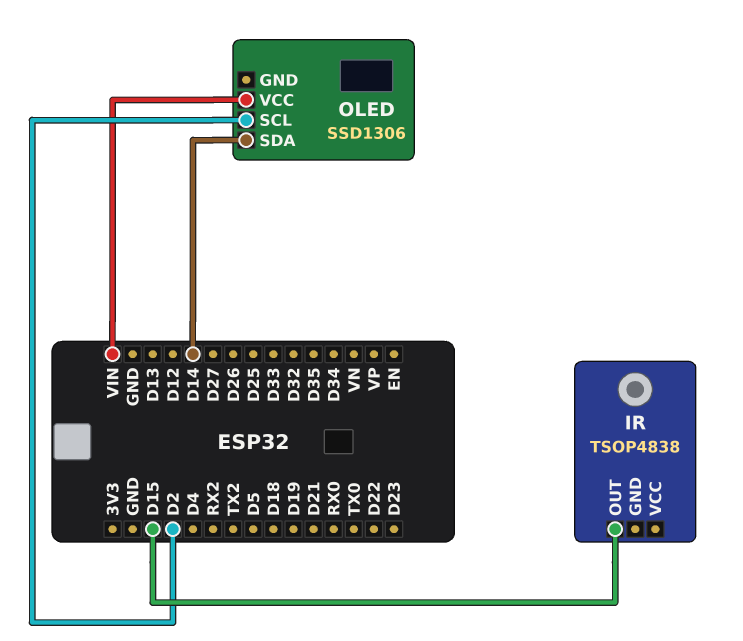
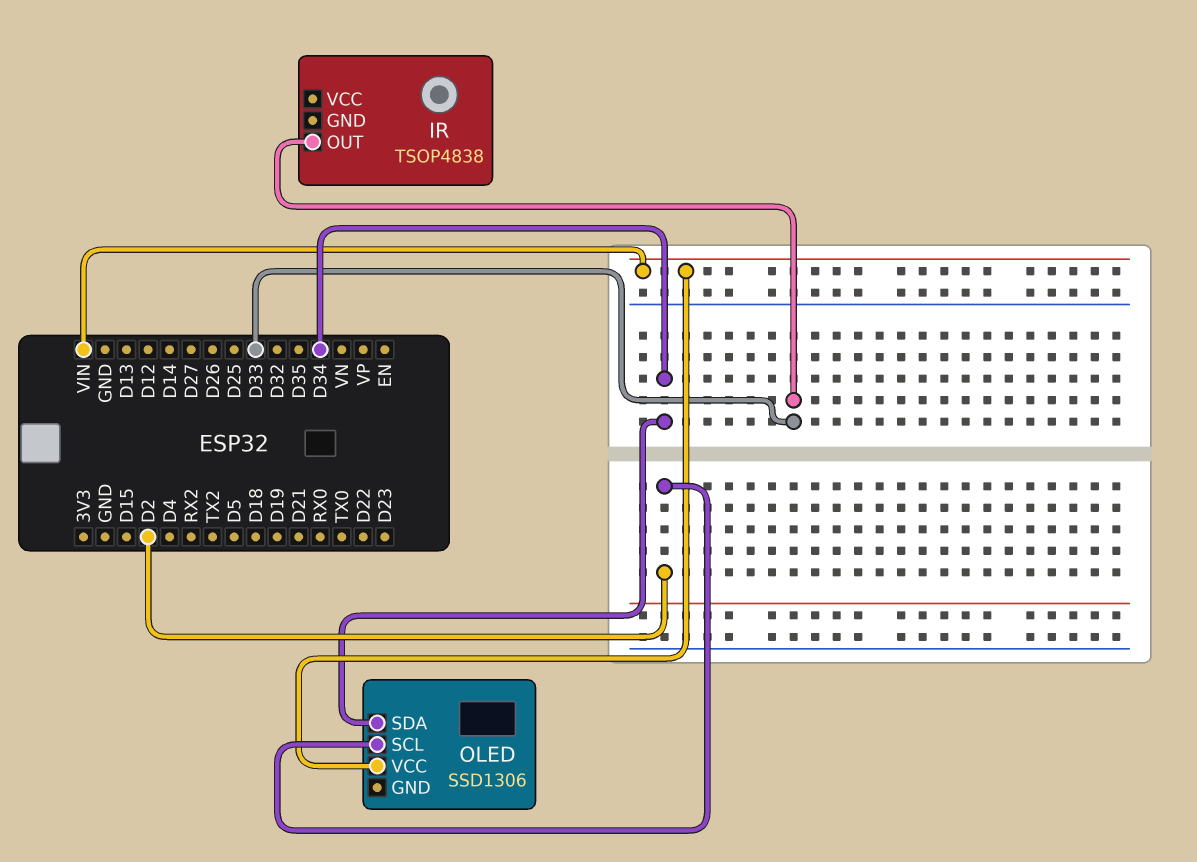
IR pin OUT: D15 -> D33
OLED pin SDA: D14 -> D34

